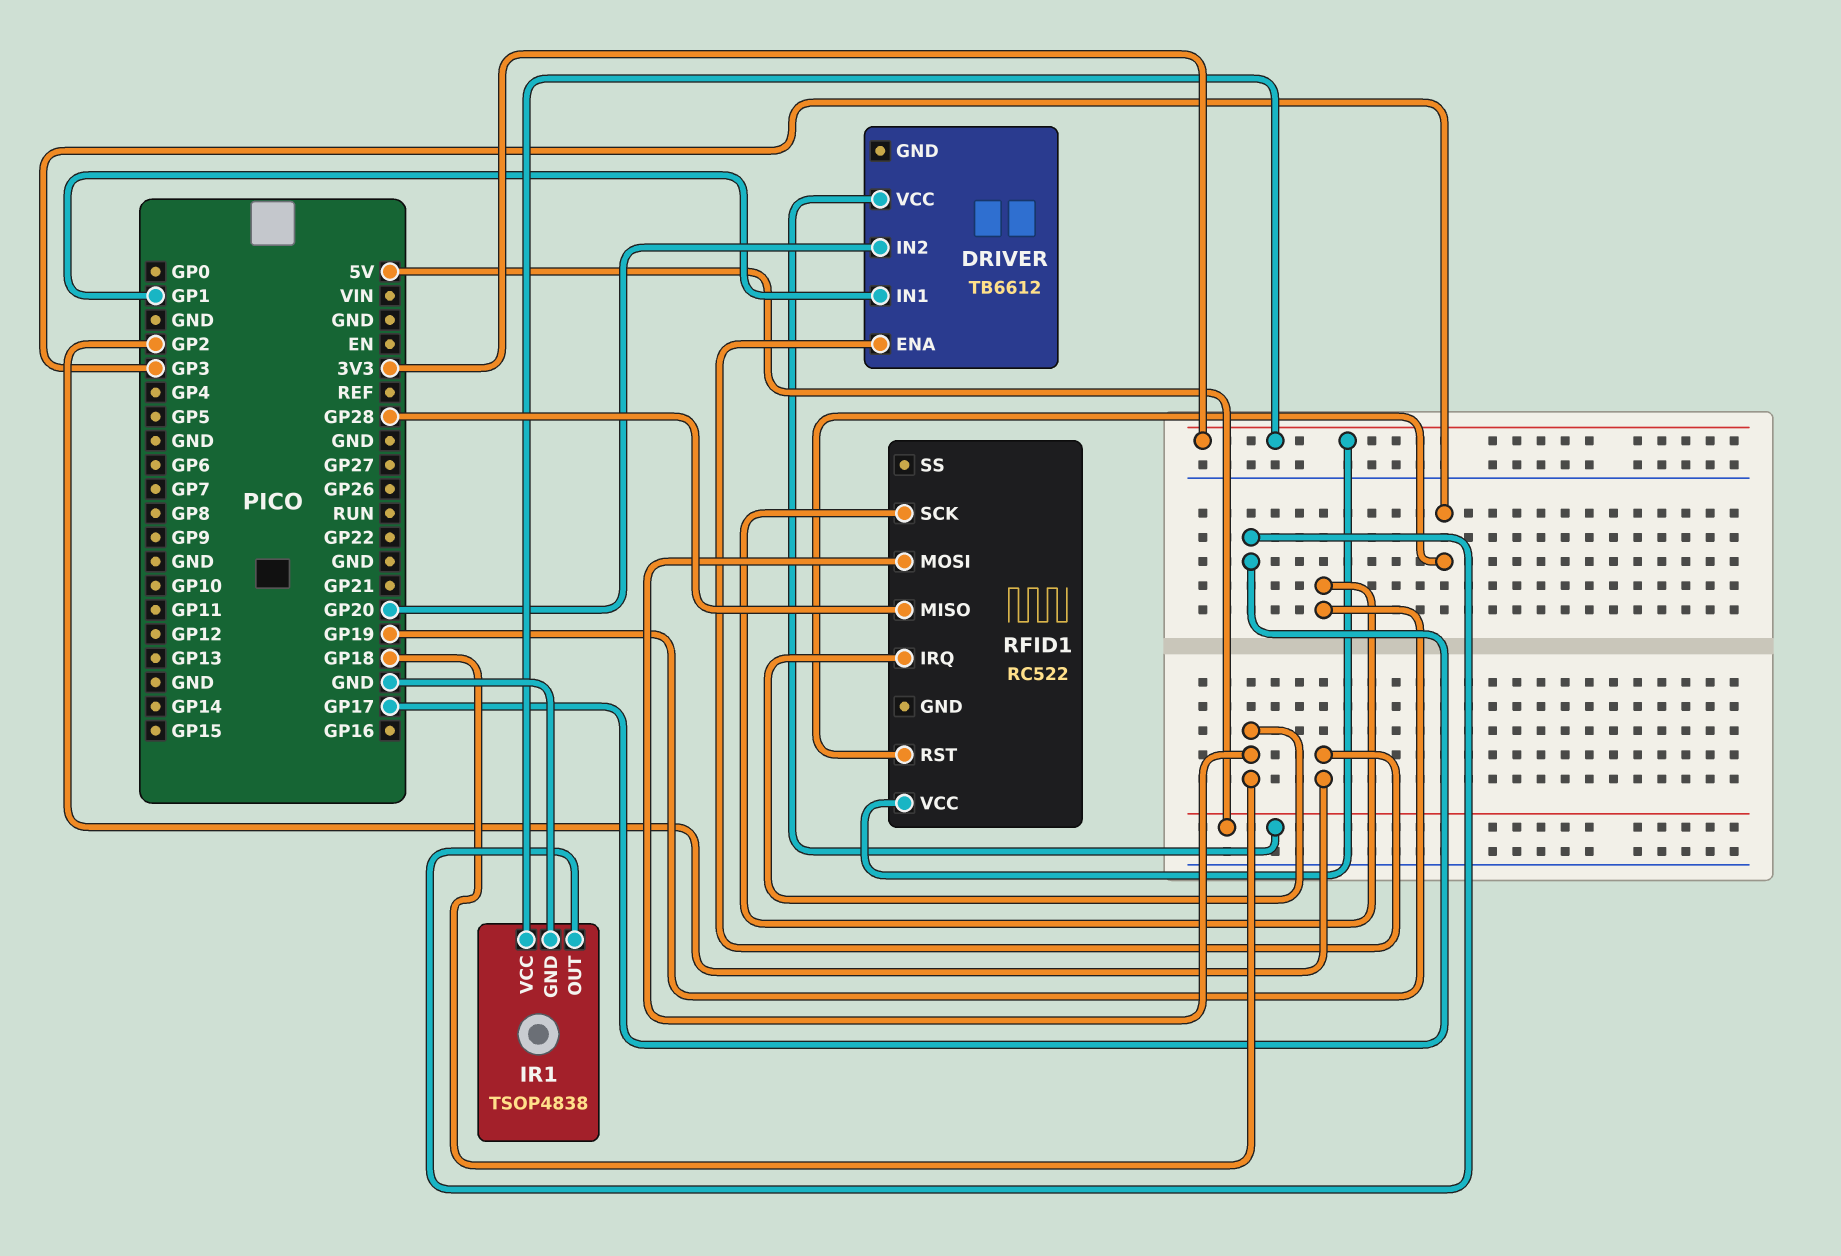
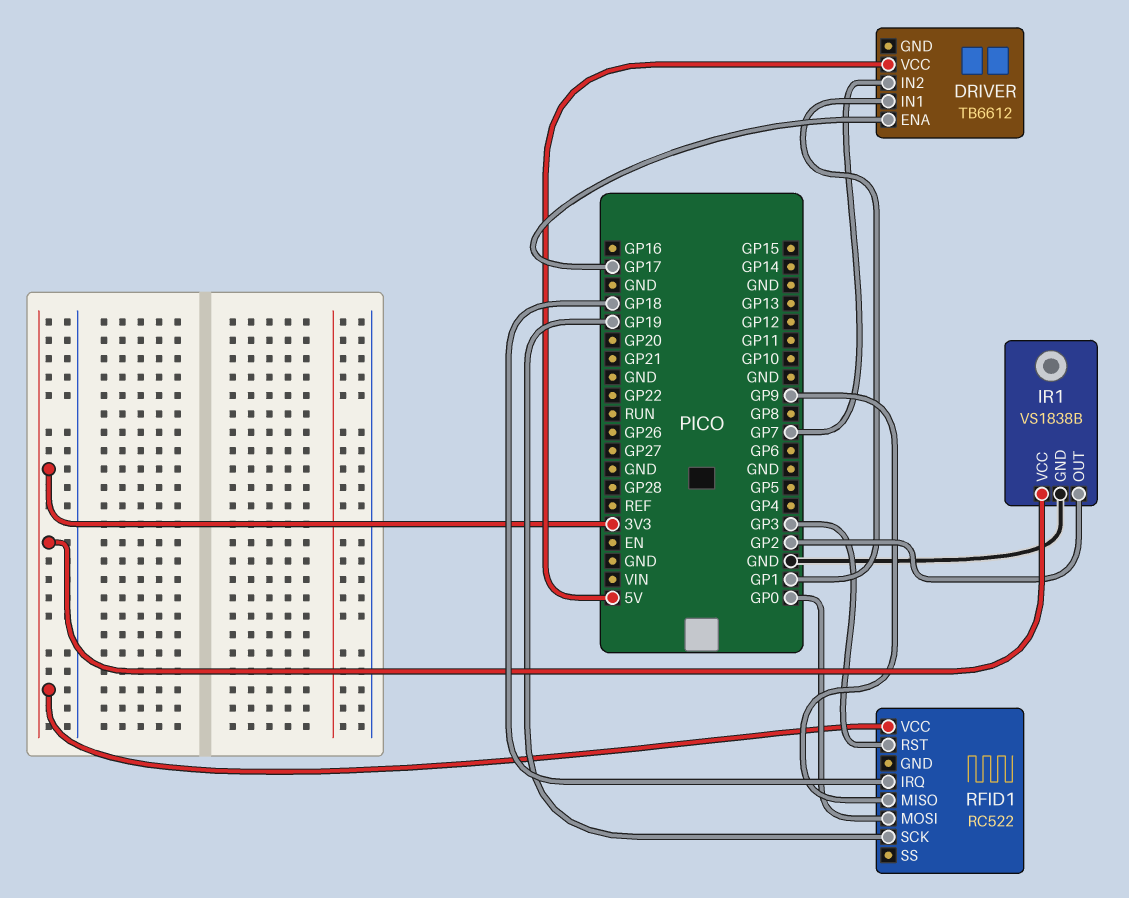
DRIVER pin ENA: GP2 -> GP17
DRIVER pin IN2: GP20 -> GP7
IR1: TSOP4838 -> VS1838B
IR1 pin OUT: GP17 -> GP2
RFID1 pin MISO: GP28 -> GP9
RFID1 pin MOSI: GP18 -> GP0

